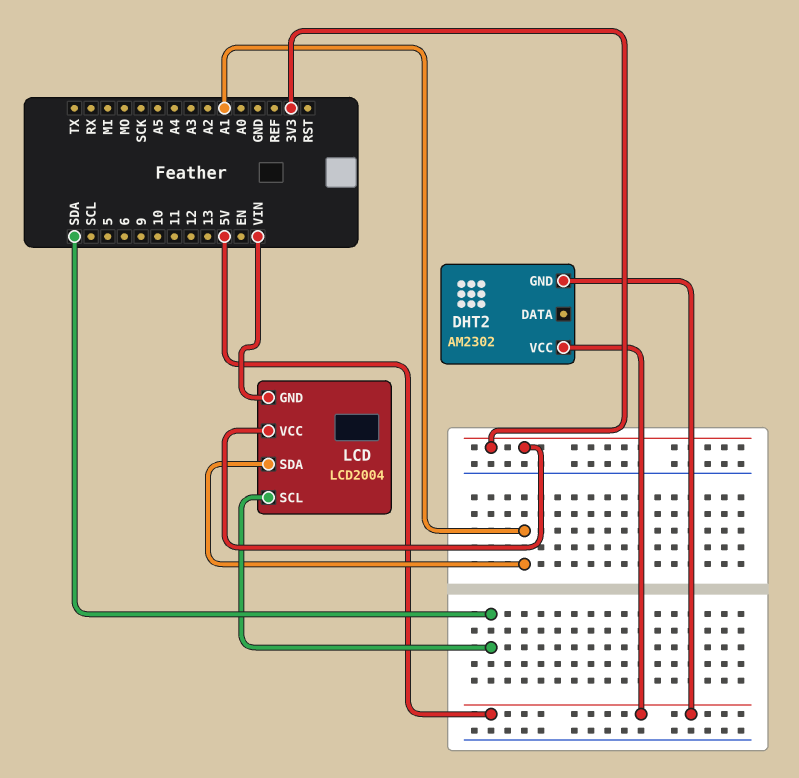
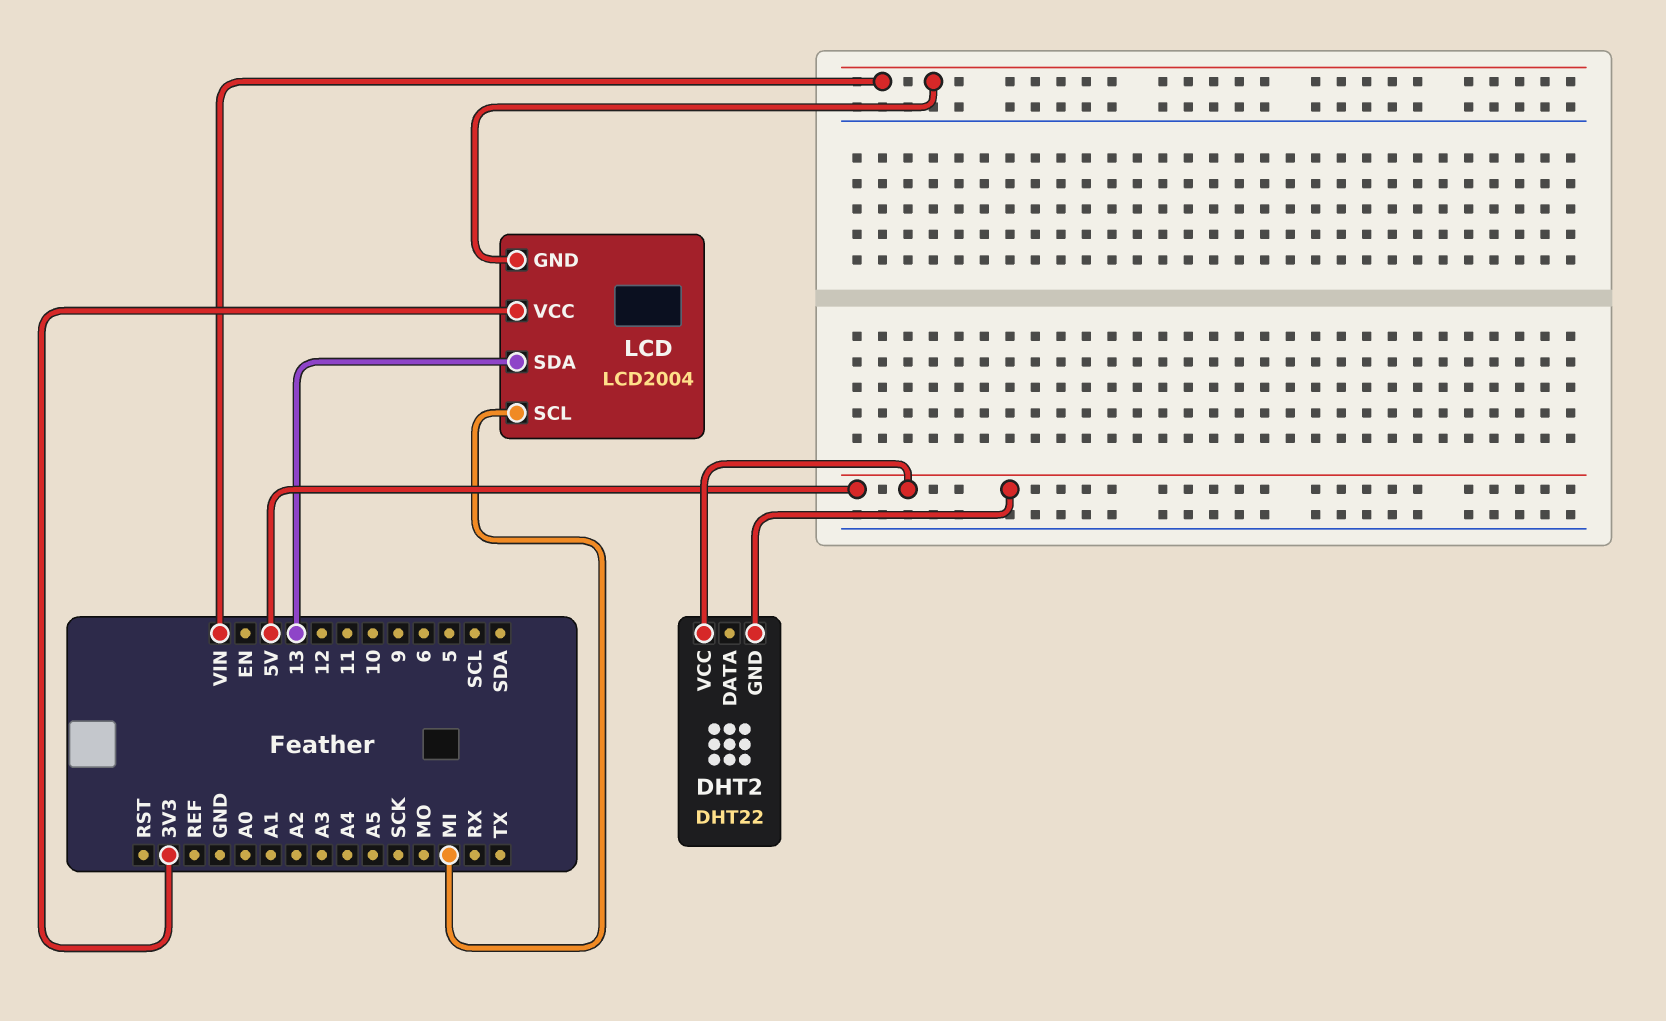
DHT2: AM2302 -> DHT22
LCD pin SCL: SDA -> MI
LCD pin SDA: A1 -> 13

